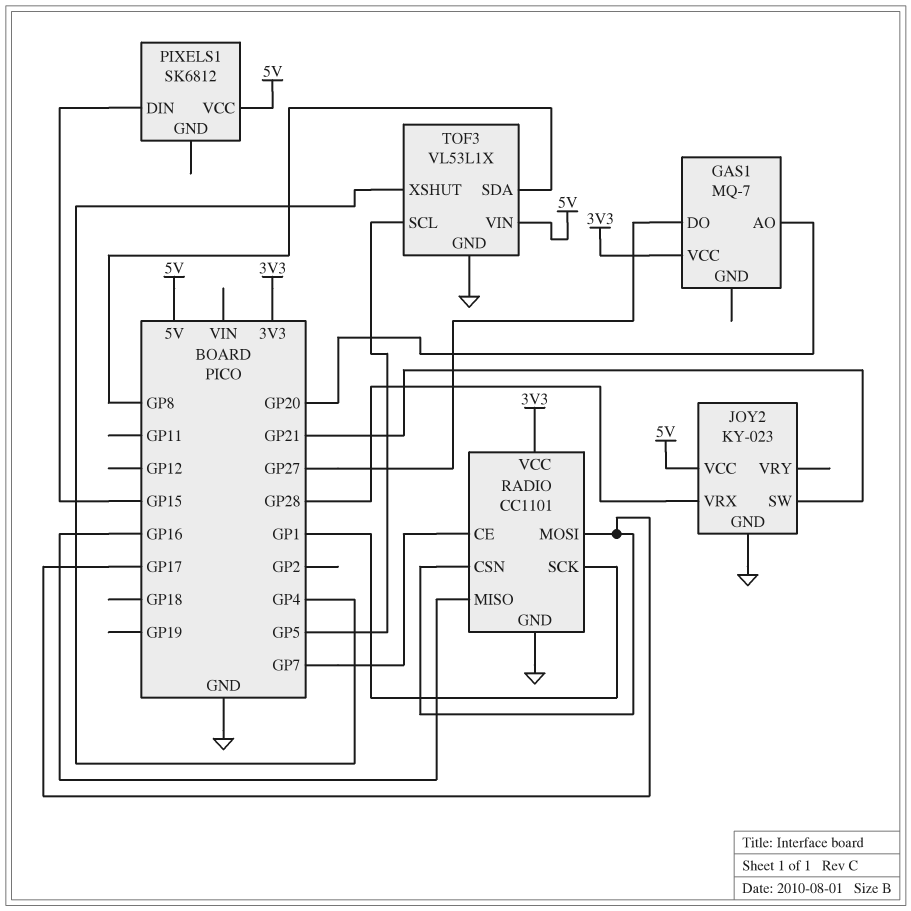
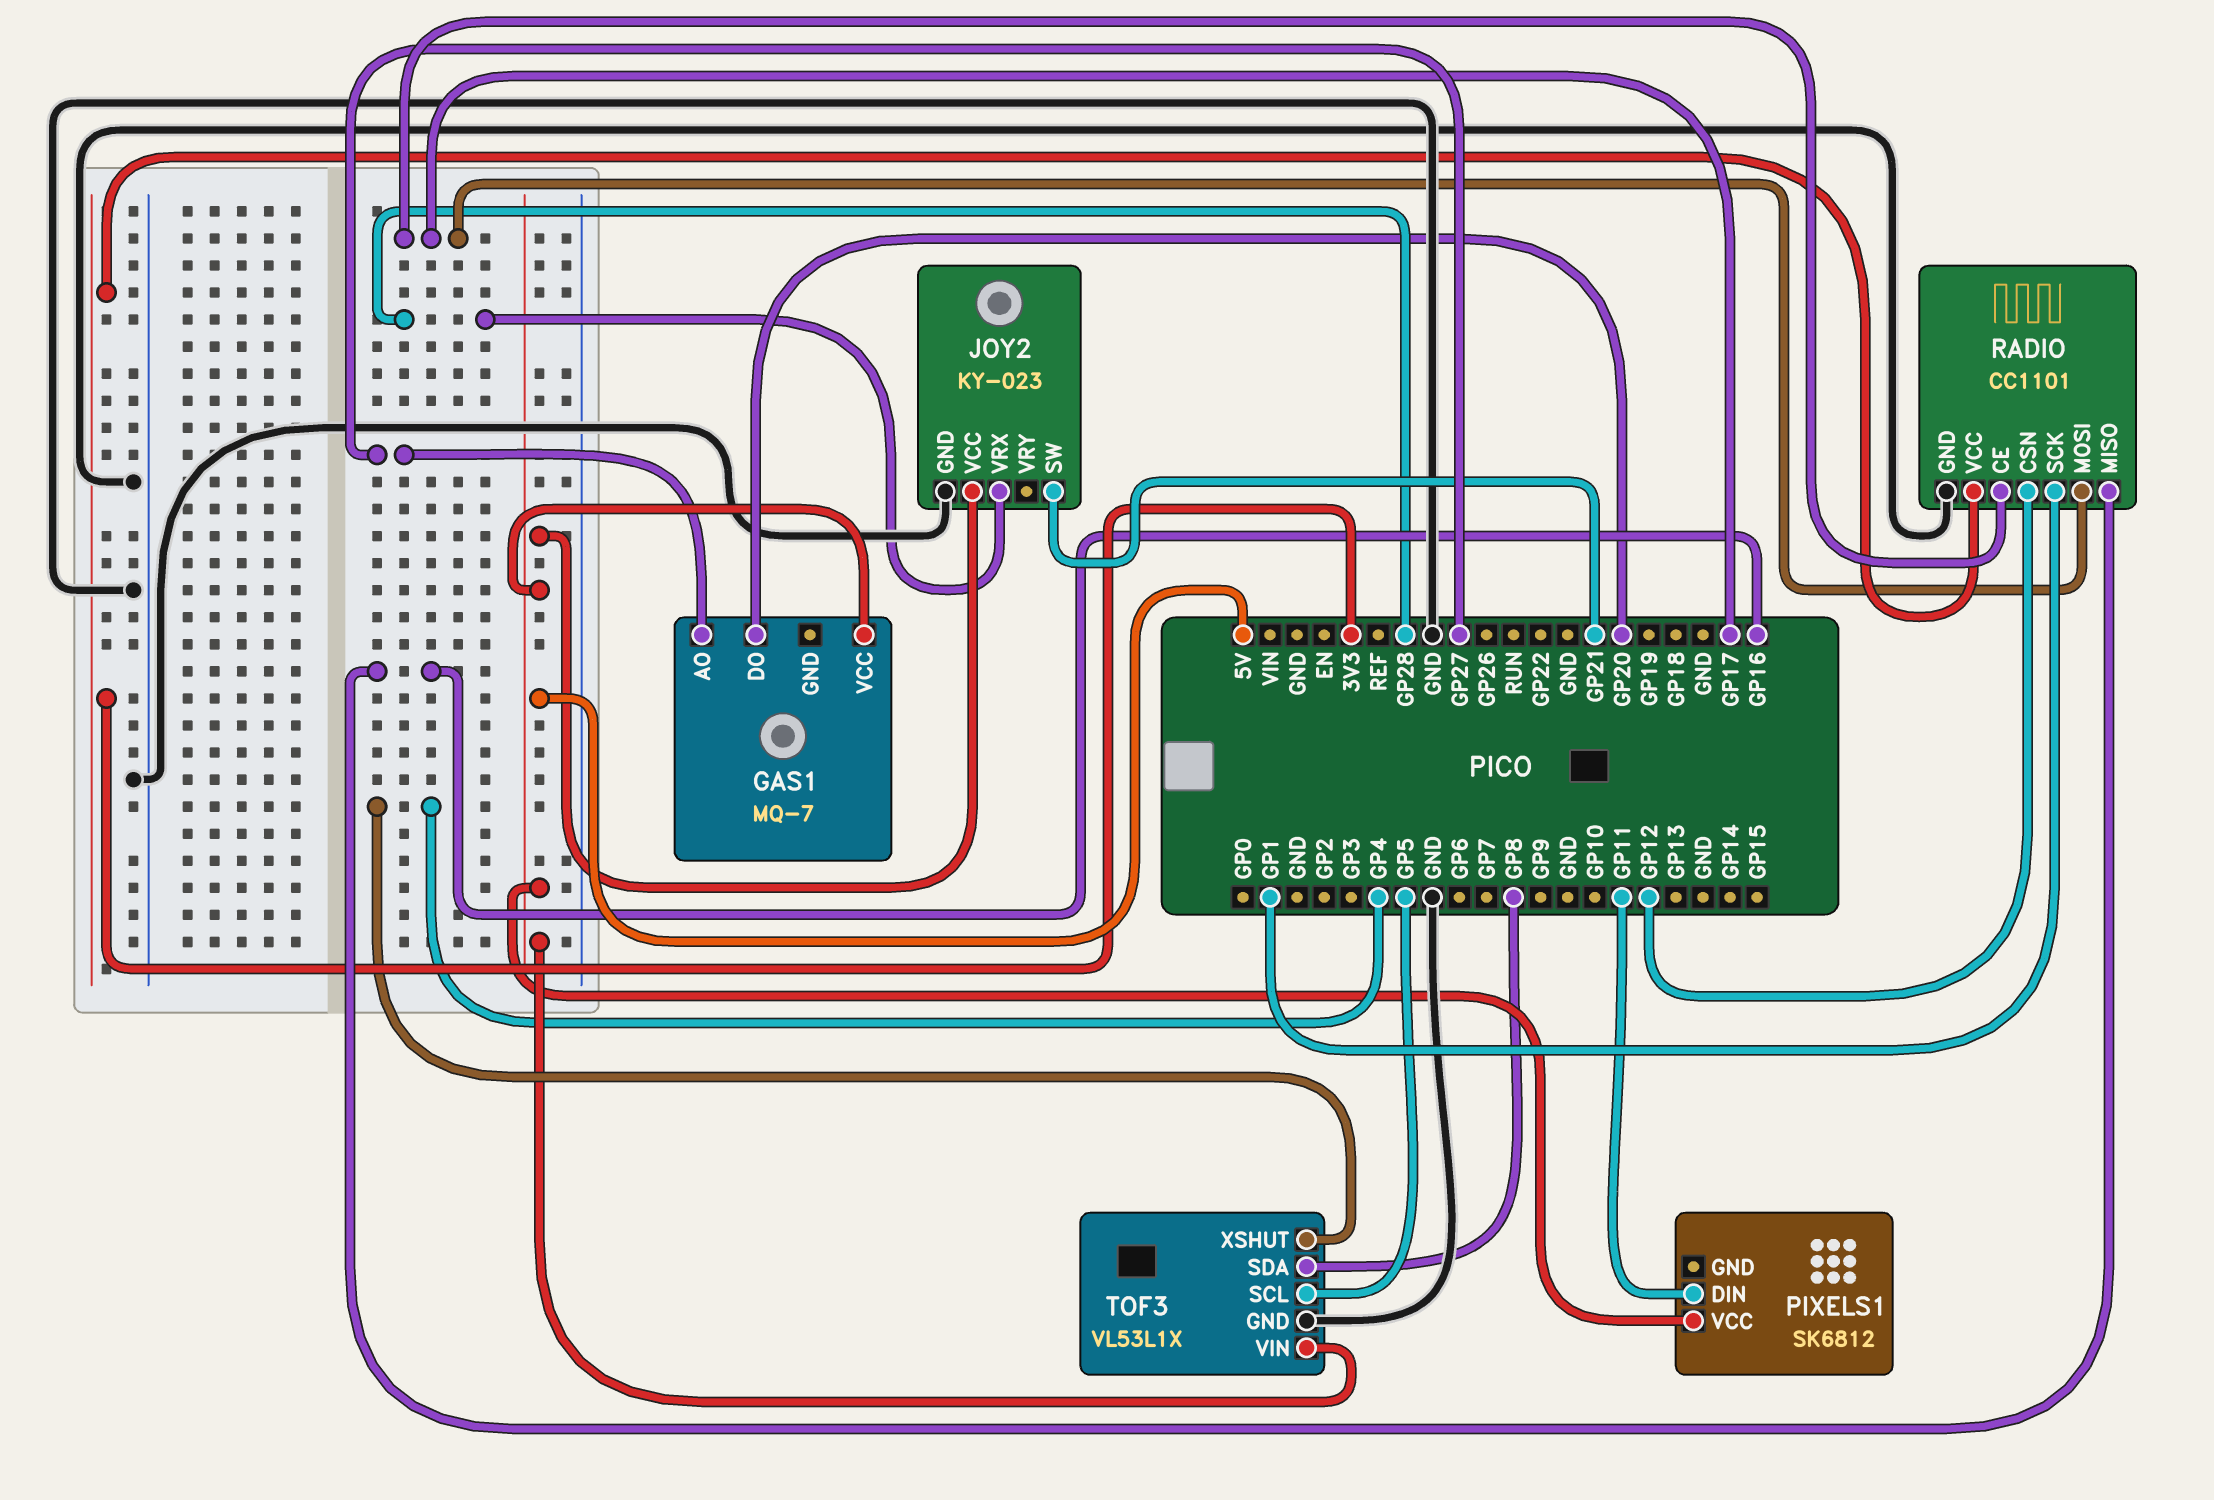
GAS1 pin AO: GP20 -> GP27
GAS1 pin DO: GP27 -> GP20
GAS1 pin VCC: 3V3 -> 5V
PIXELS1 pin DIN: GP15 -> GP11
RADIO pin CE: GP7 -> GP17
RADIO pin CSN: GP17 -> GP12

